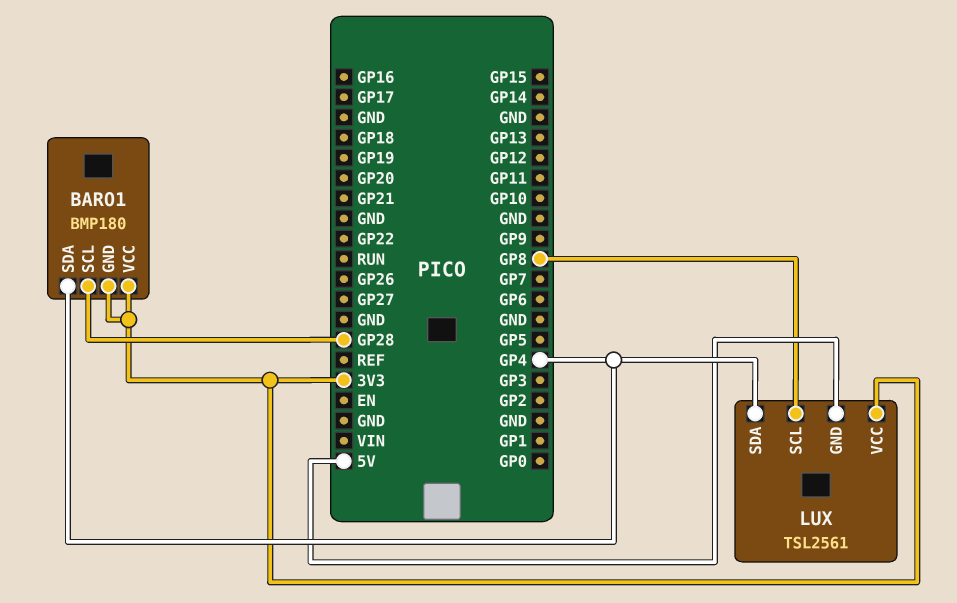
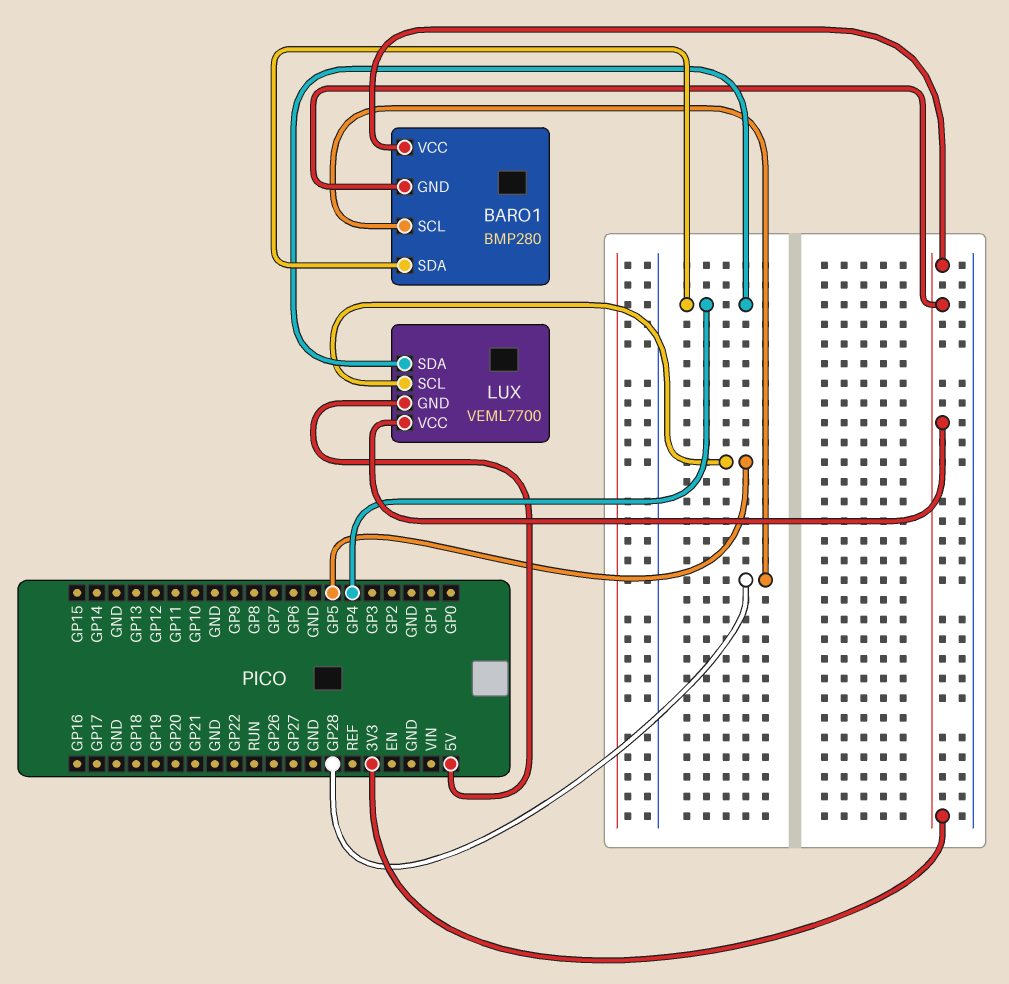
BARO1: BMP180 -> BMP280
LUX: TSL2561 -> VEML7700
LUX pin SCL: GP8 -> GP5

